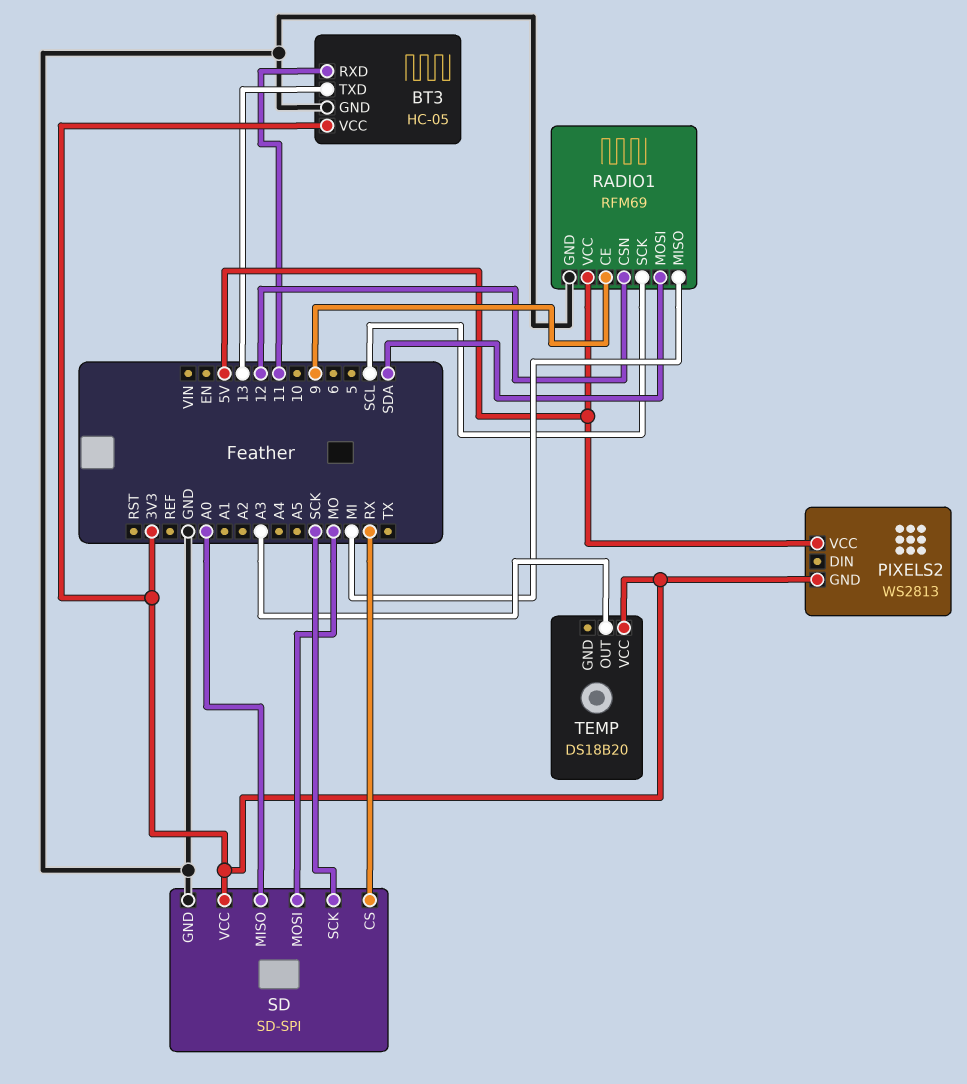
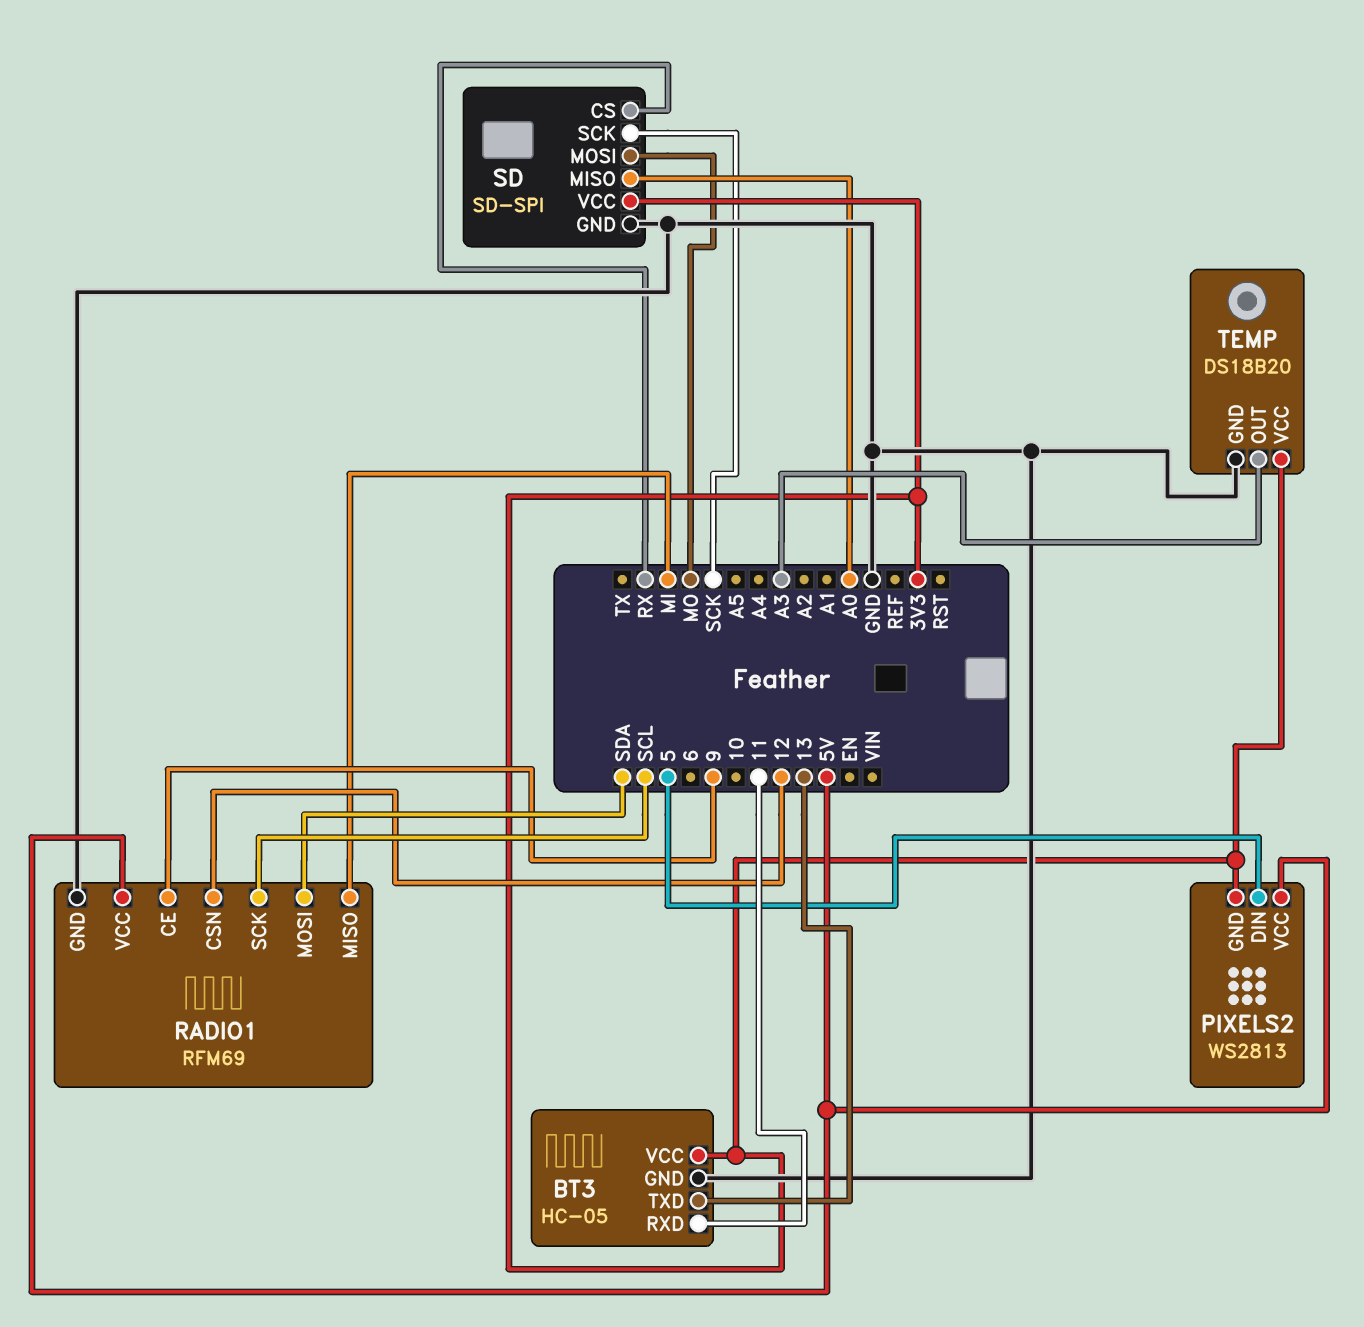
PIXELS2 pin DIN: none -> 5
TEMP pin GND: none -> GND

